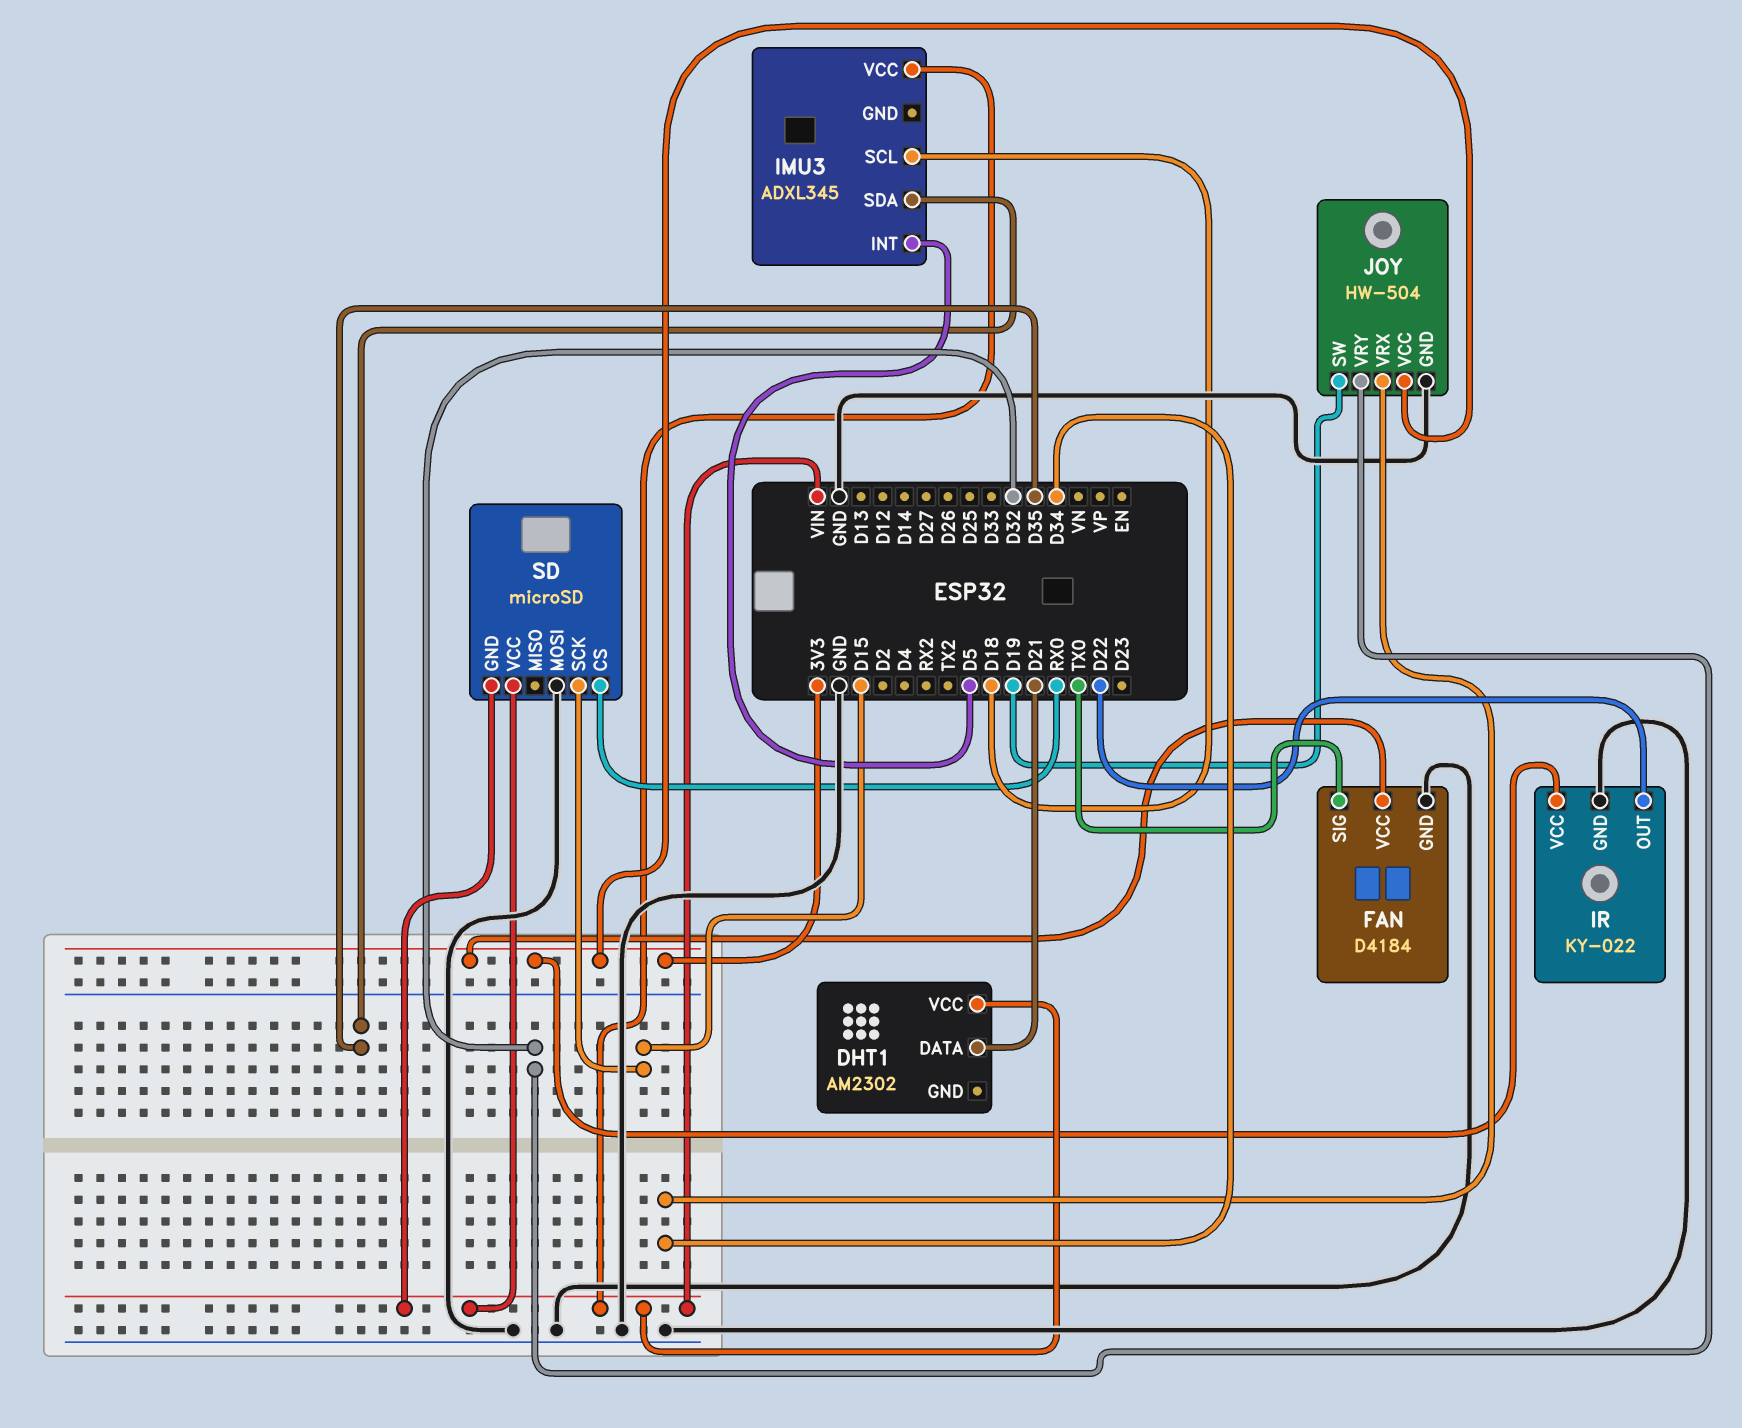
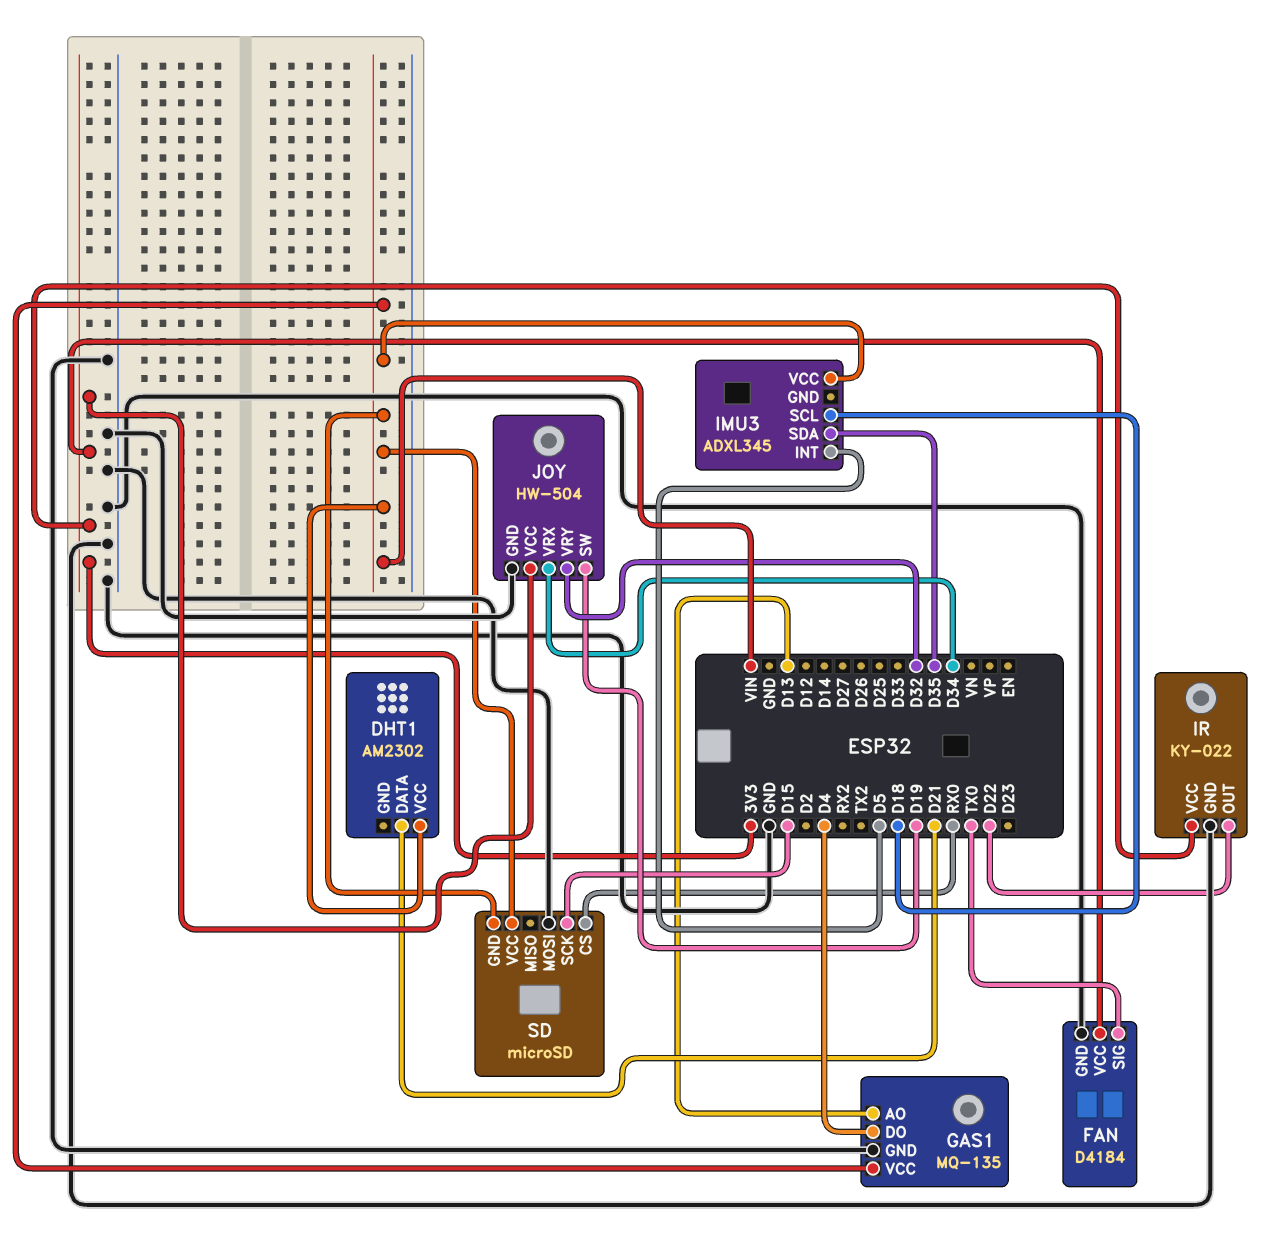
GAS1: none -> MQ-135
GAS1 pin AO: none -> D13
GAS1 pin DO: none -> D4
GAS1 pin GND: none -> GND
GAS1 pin VCC: none -> VIN

